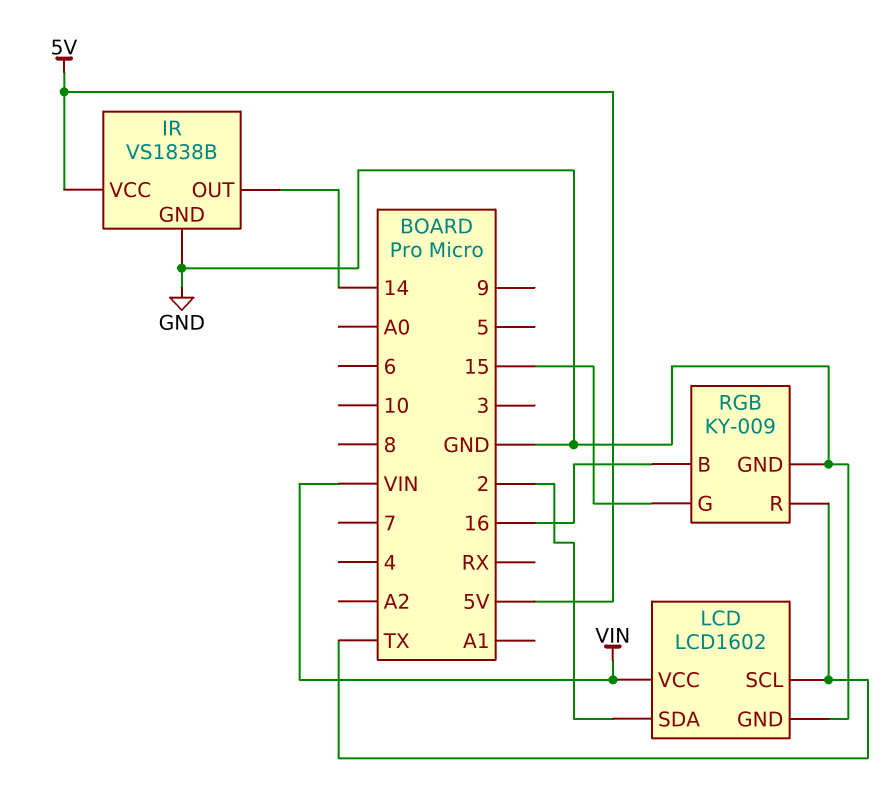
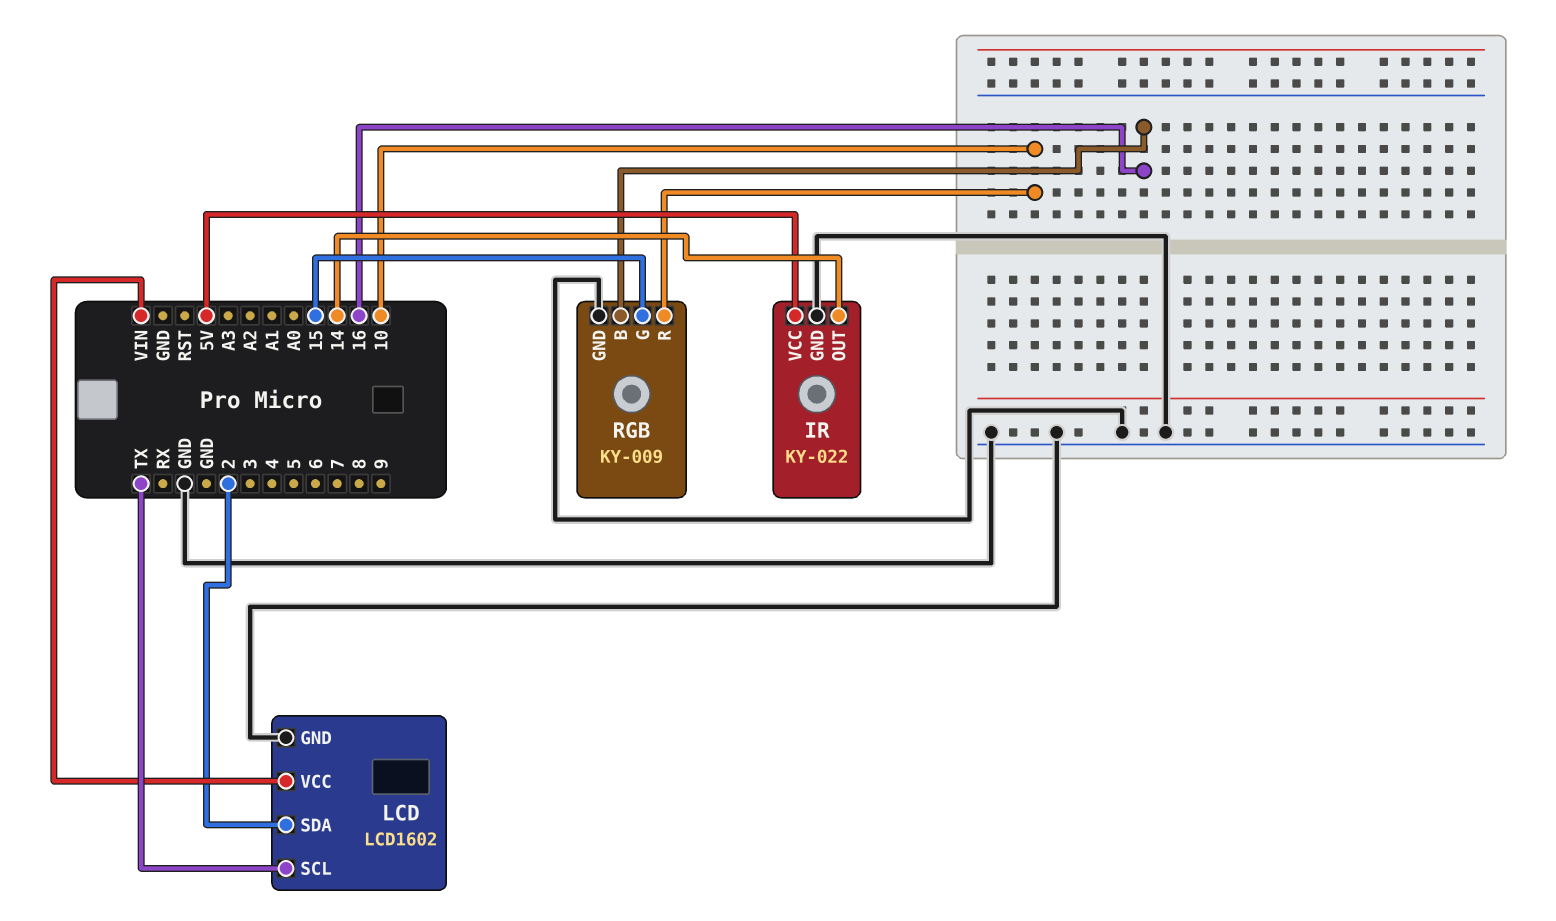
IR: VS1838B -> KY-022
RGB pin R: TX -> 10

